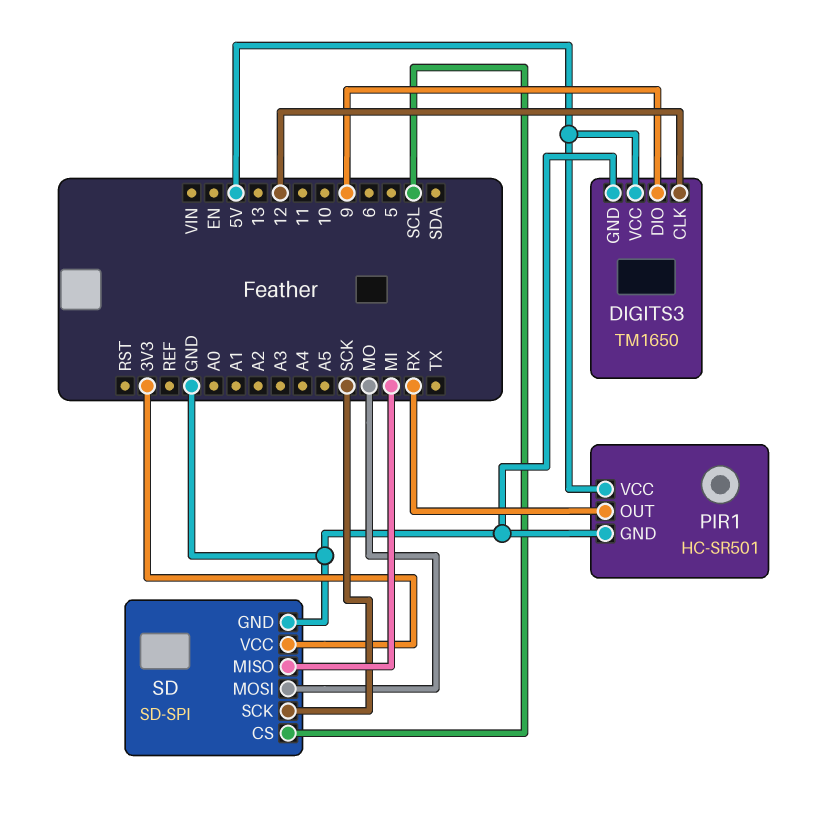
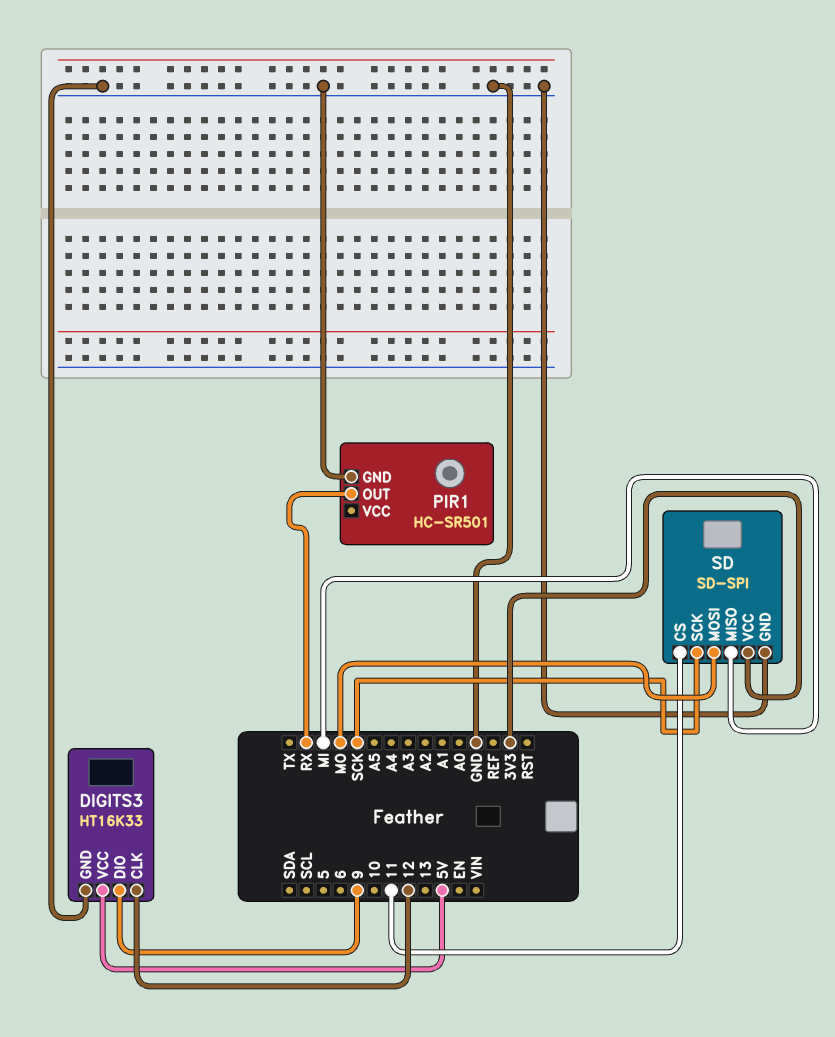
DIGITS3: TM1650 -> HT16K33
PIR1 pin VCC: 5V -> none
SD pin CS: SCL -> 11

